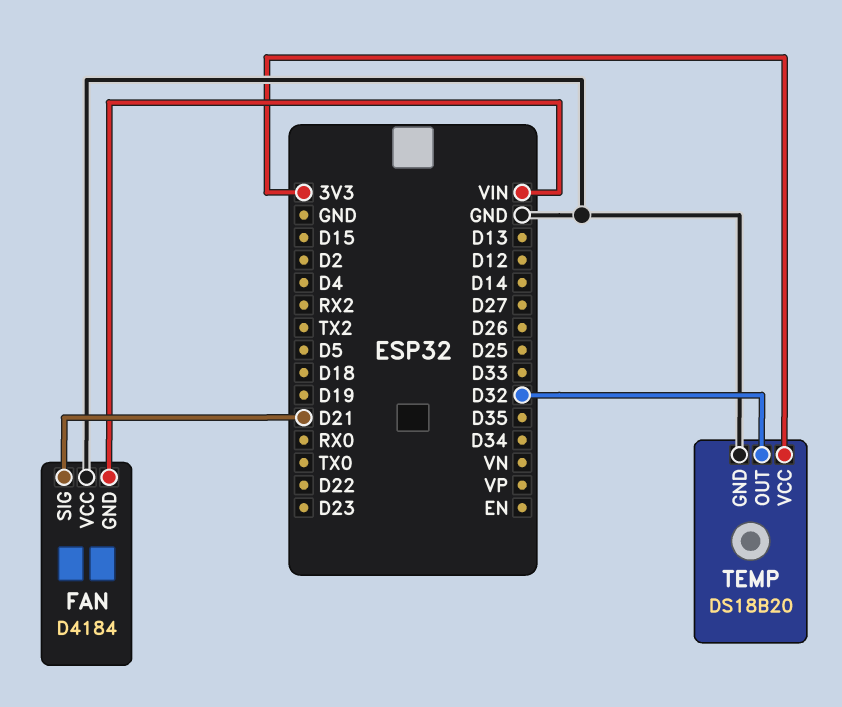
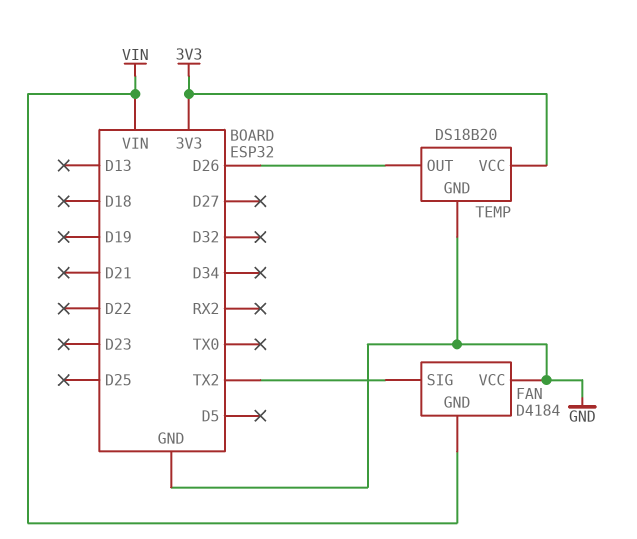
FAN pin SIG: D21 -> TX2
TEMP pin OUT: D32 -> D26

